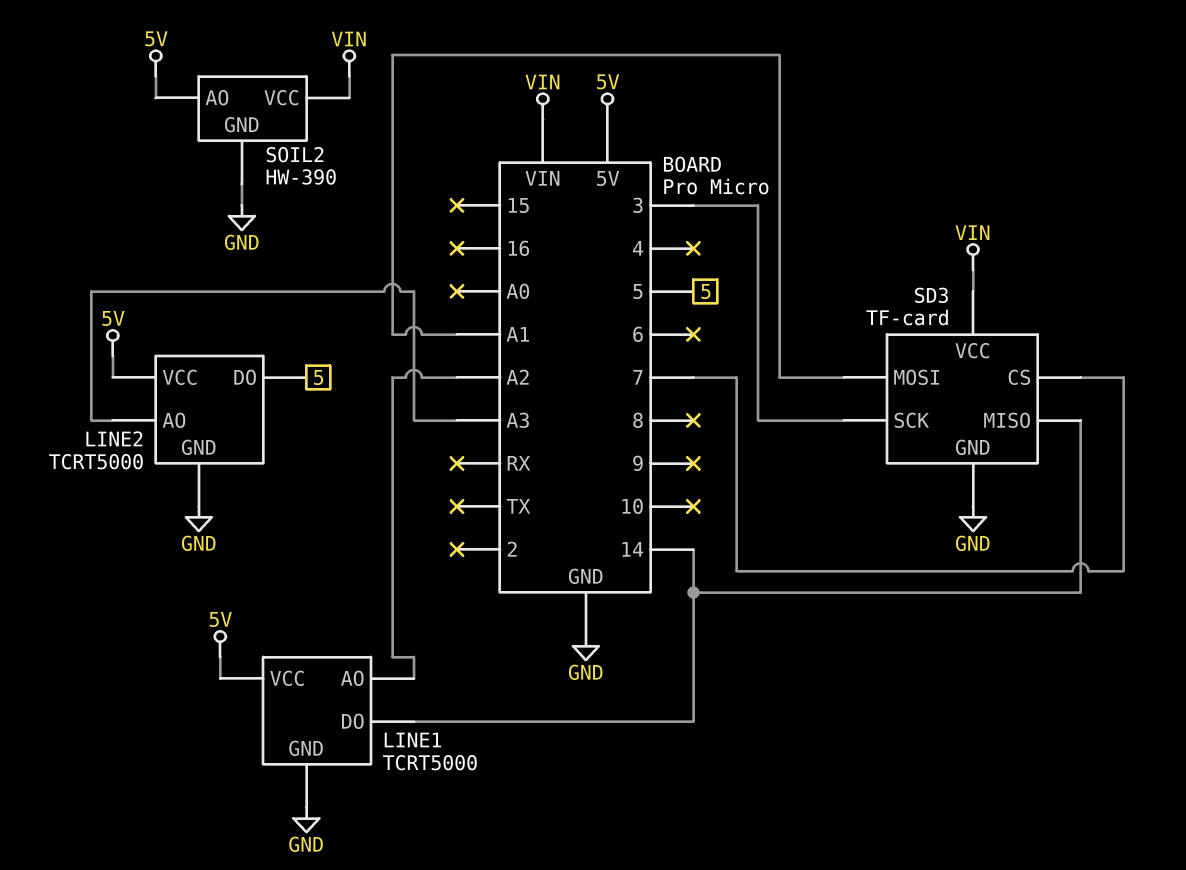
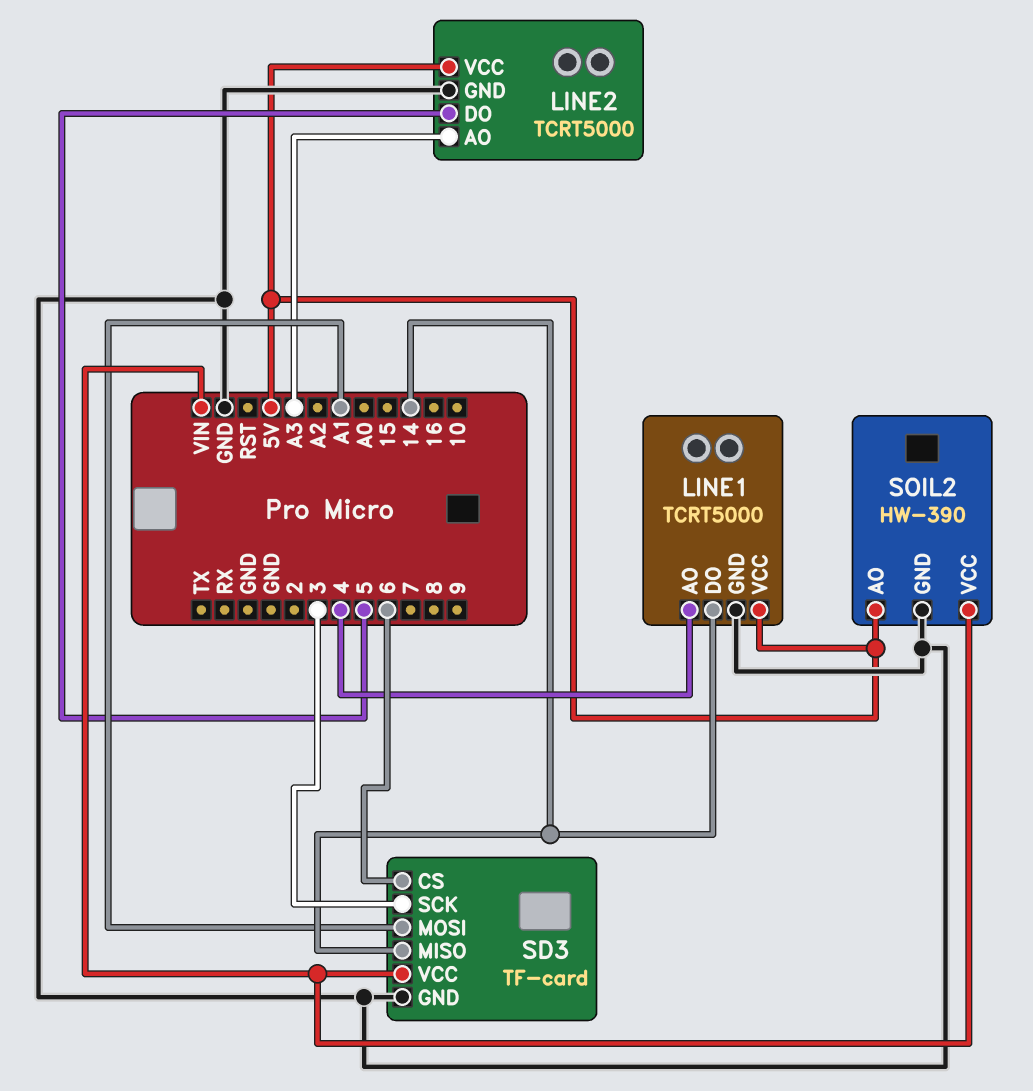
LINE1 pin AO: A2 -> 4
SD3 pin CS: 7 -> 6

